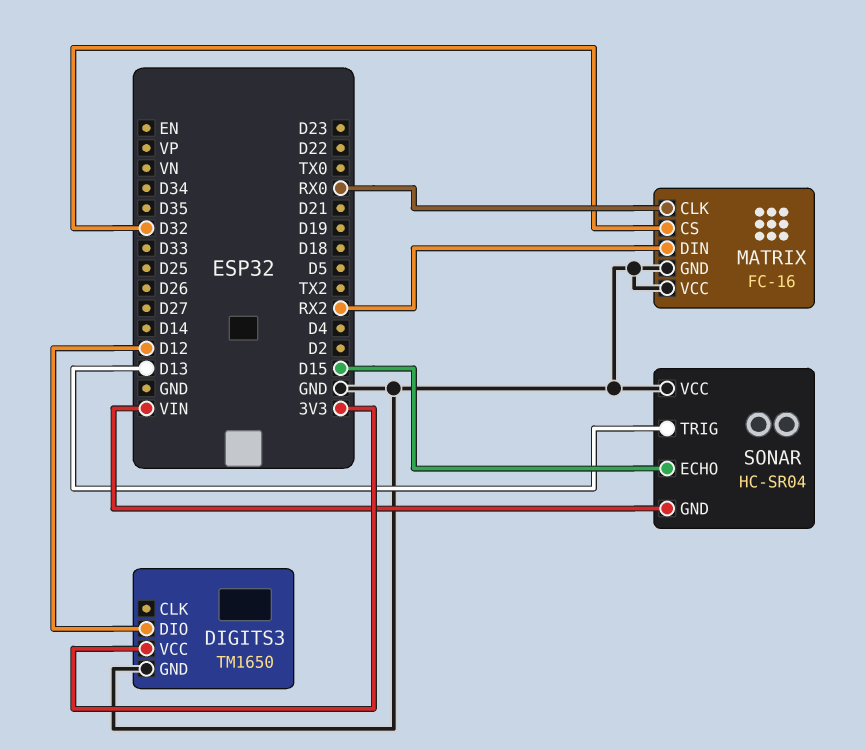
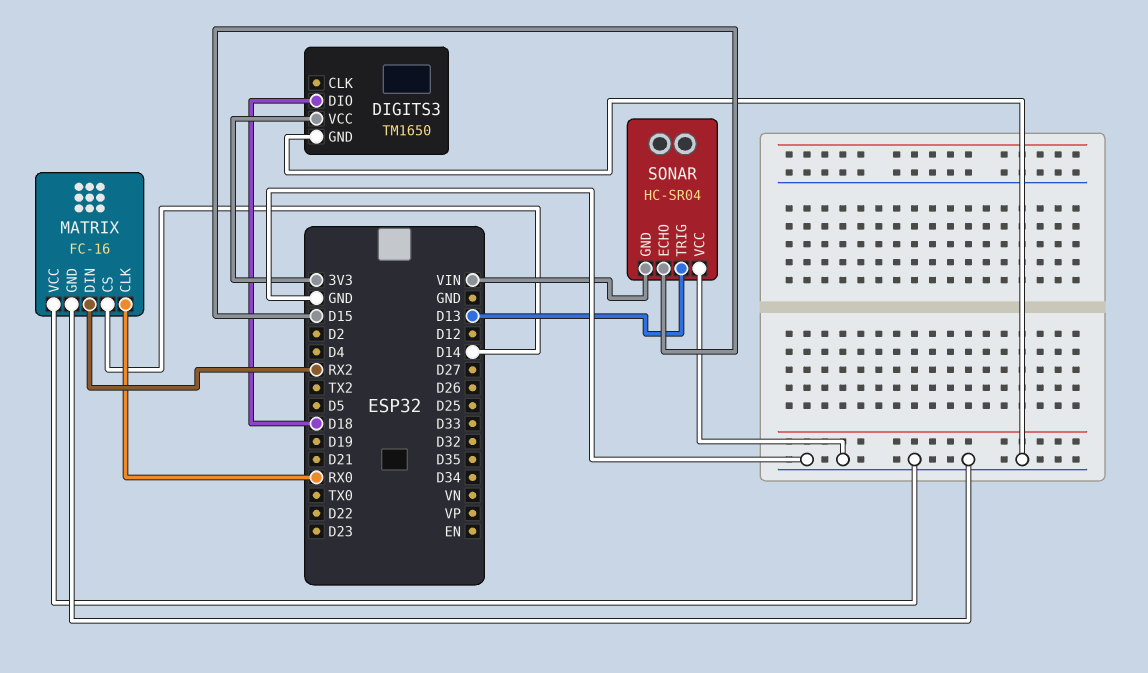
DIGITS3 pin DIO: D12 -> D18
MATRIX pin CS: D32 -> D14

